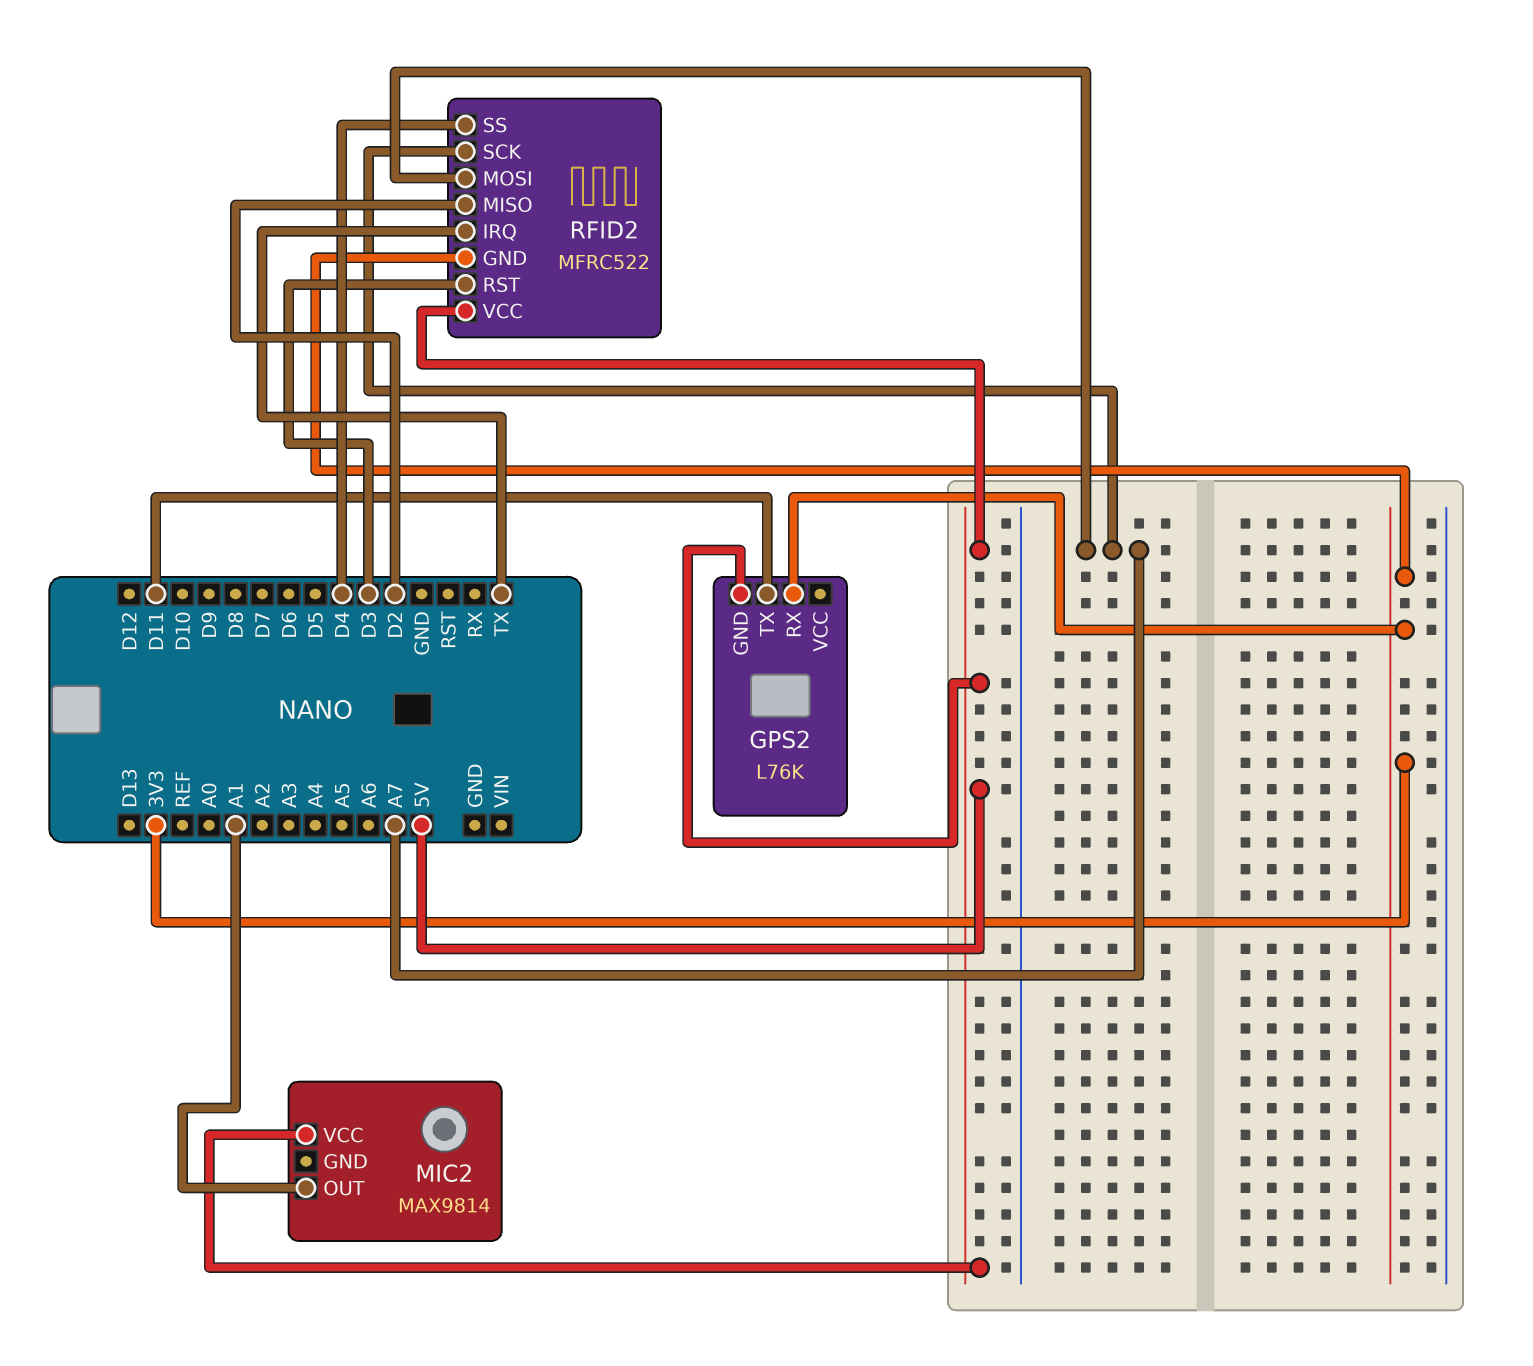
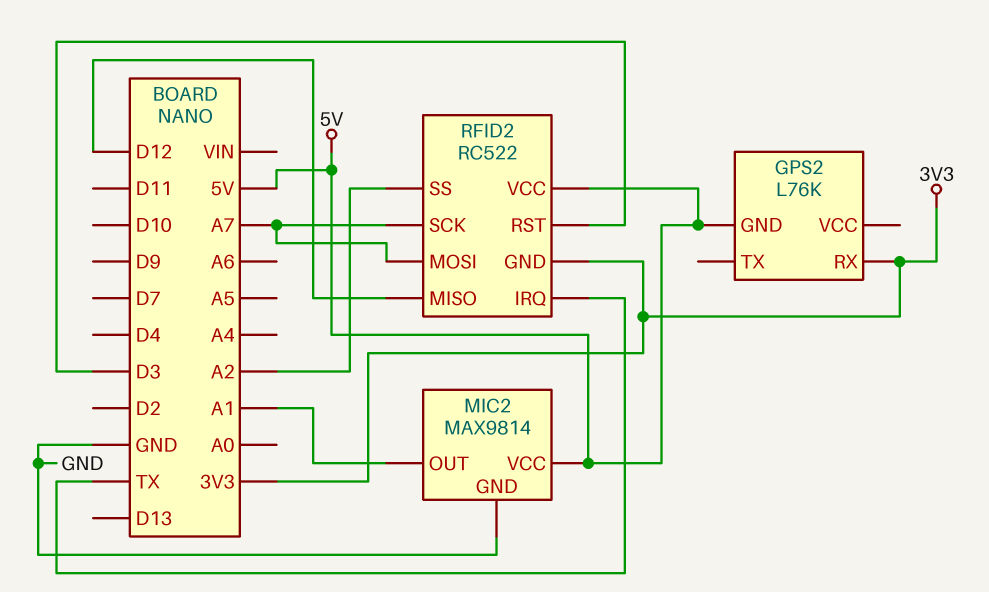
GPS2 pin TX: D11 -> none
MIC2 pin GND: none -> GND
RFID2: MFRC522 -> RC522
RFID2 pin MISO: D2 -> D12
RFID2 pin SS: D4 -> A2

